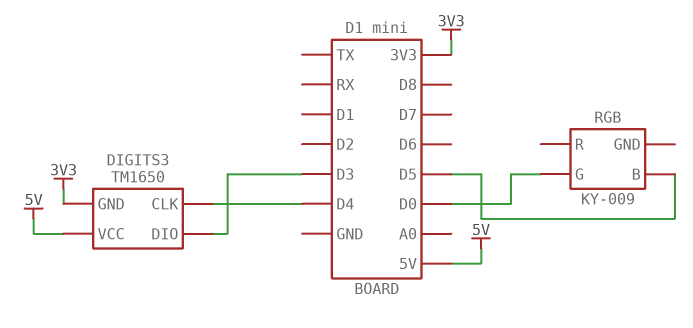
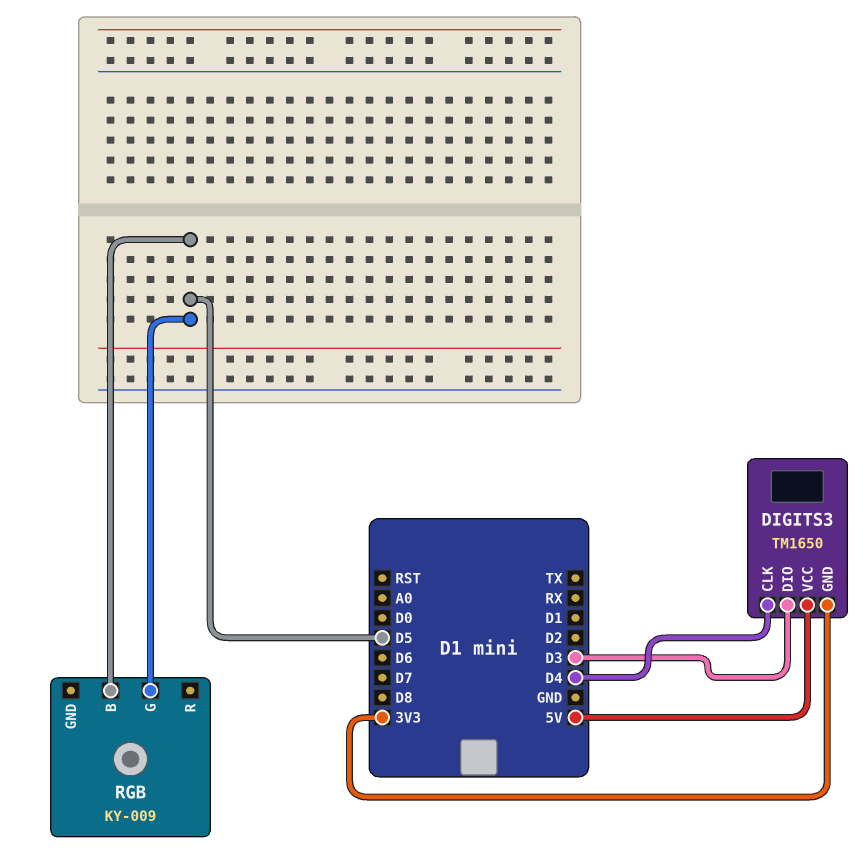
RGB pin G: D0 -> D5

